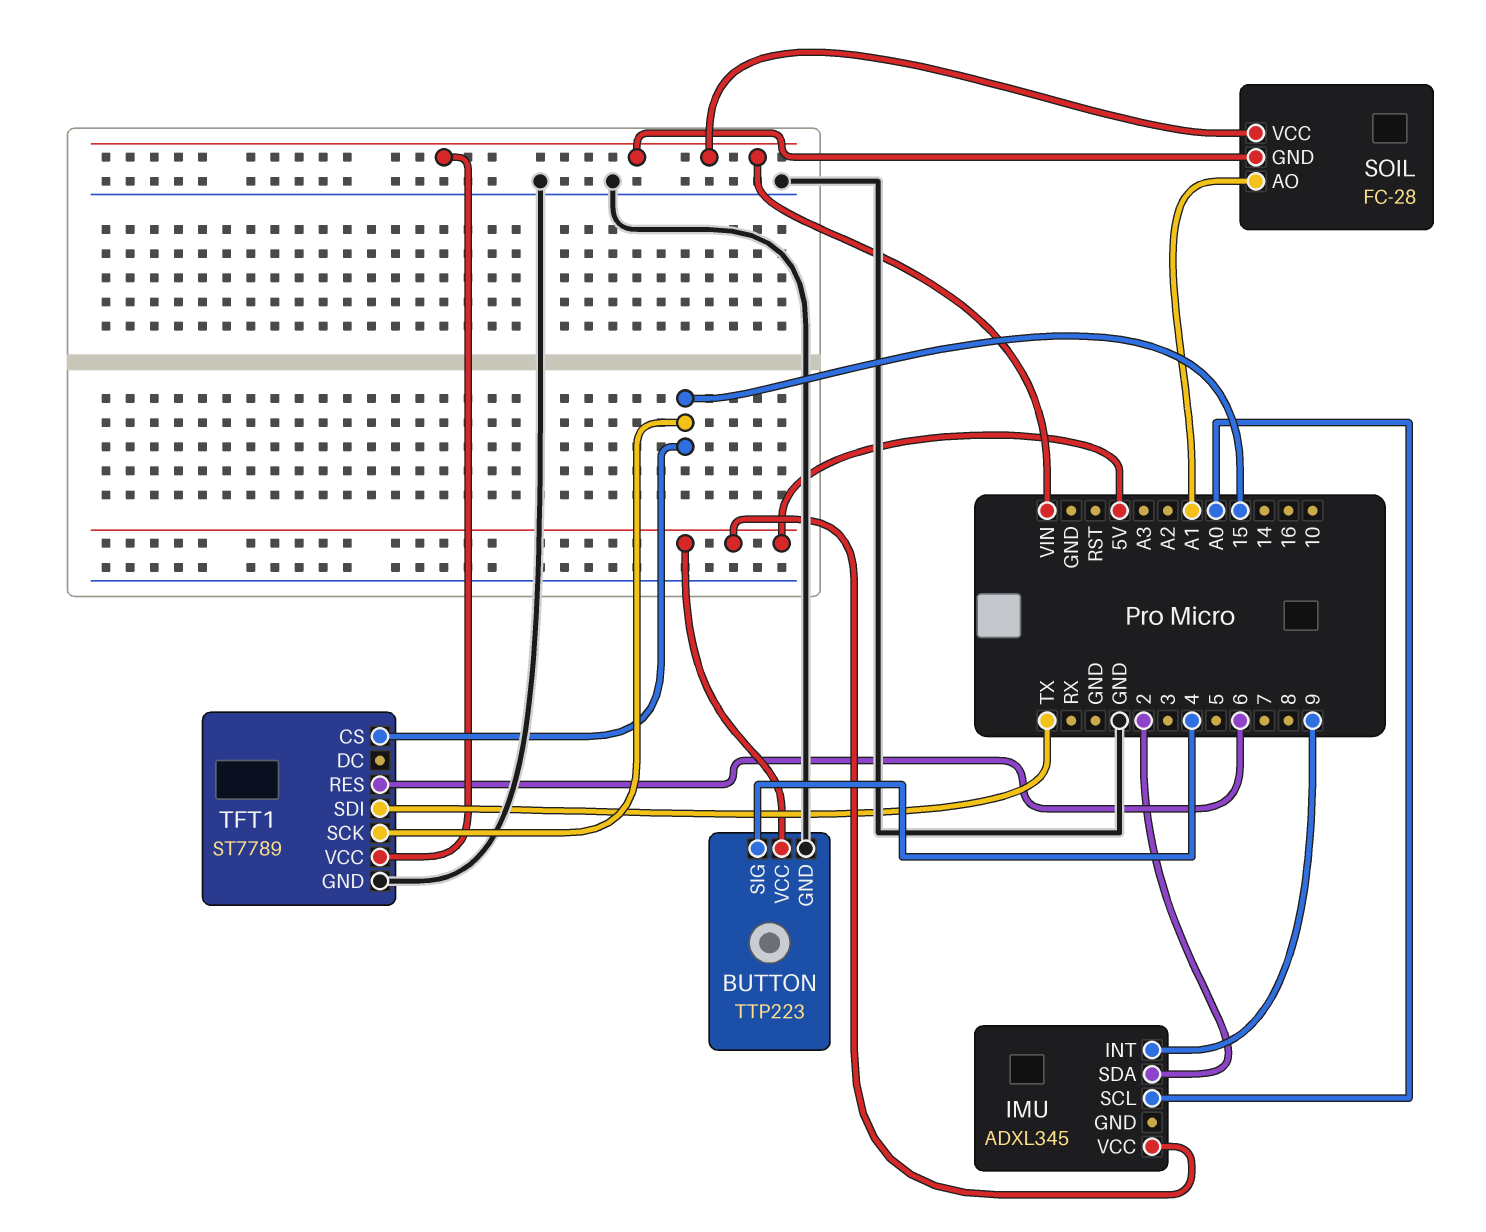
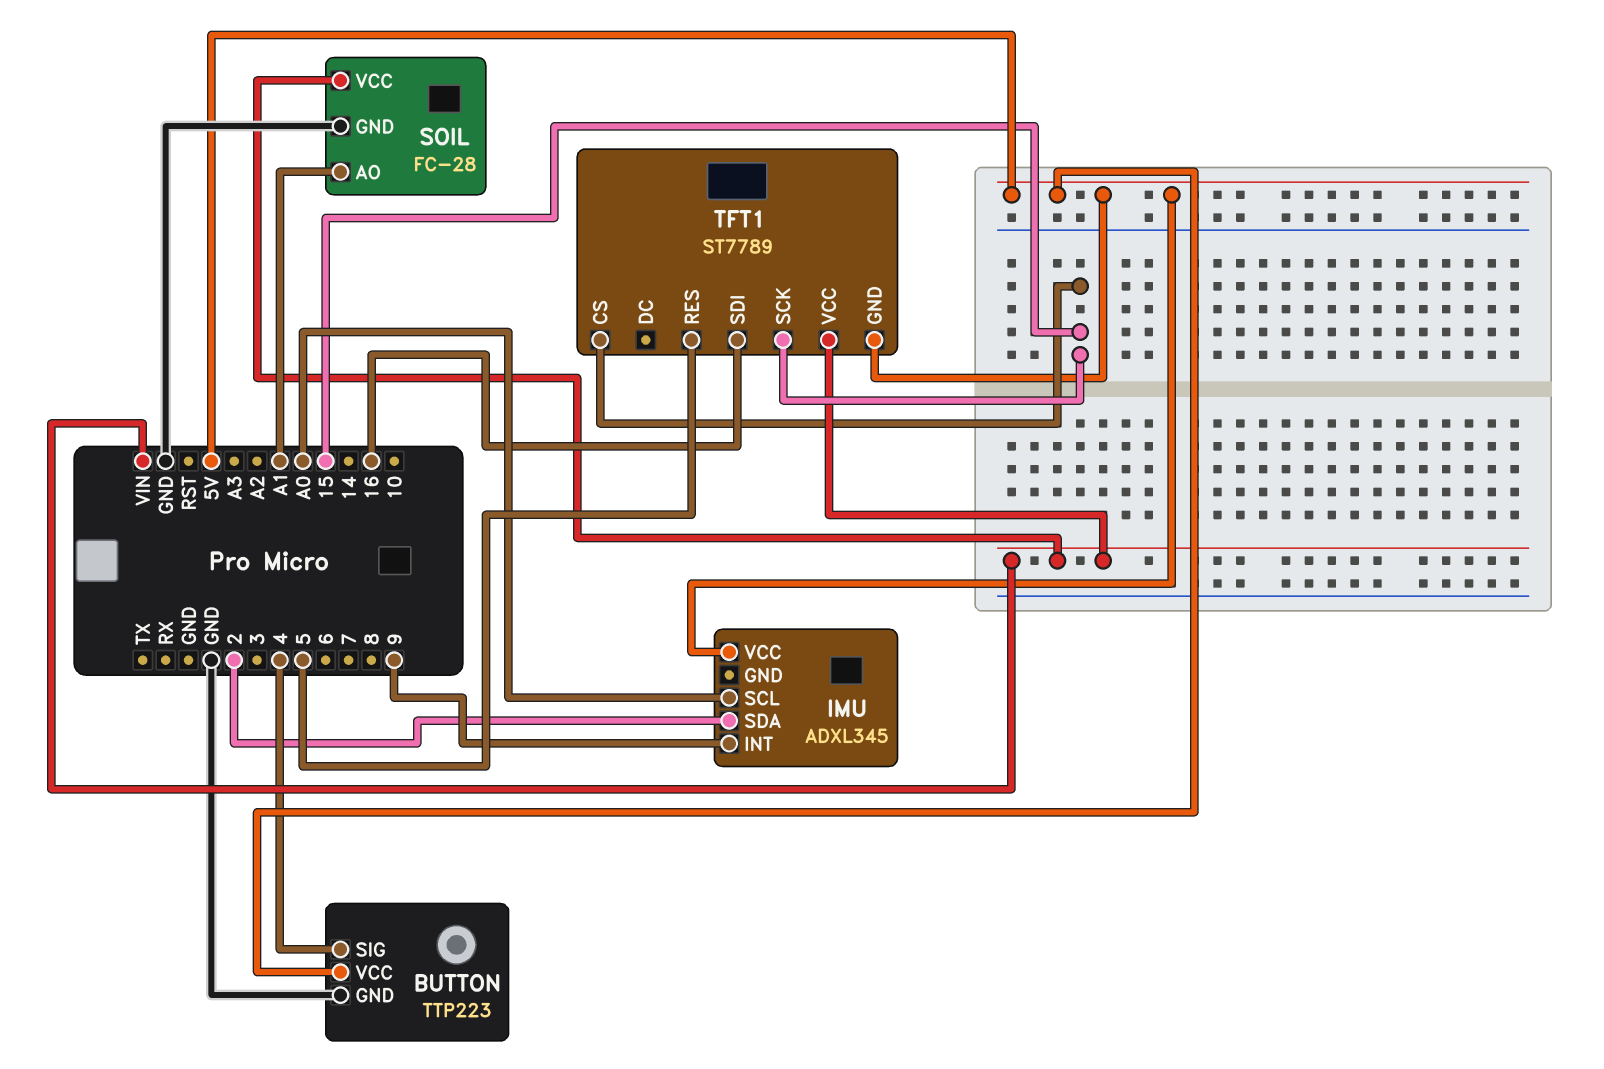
SOIL pin GND: VIN -> GND
TFT1 pin GND: GND -> 5V
TFT1 pin RES: 6 -> 5
TFT1 pin SDI: TX -> 16

